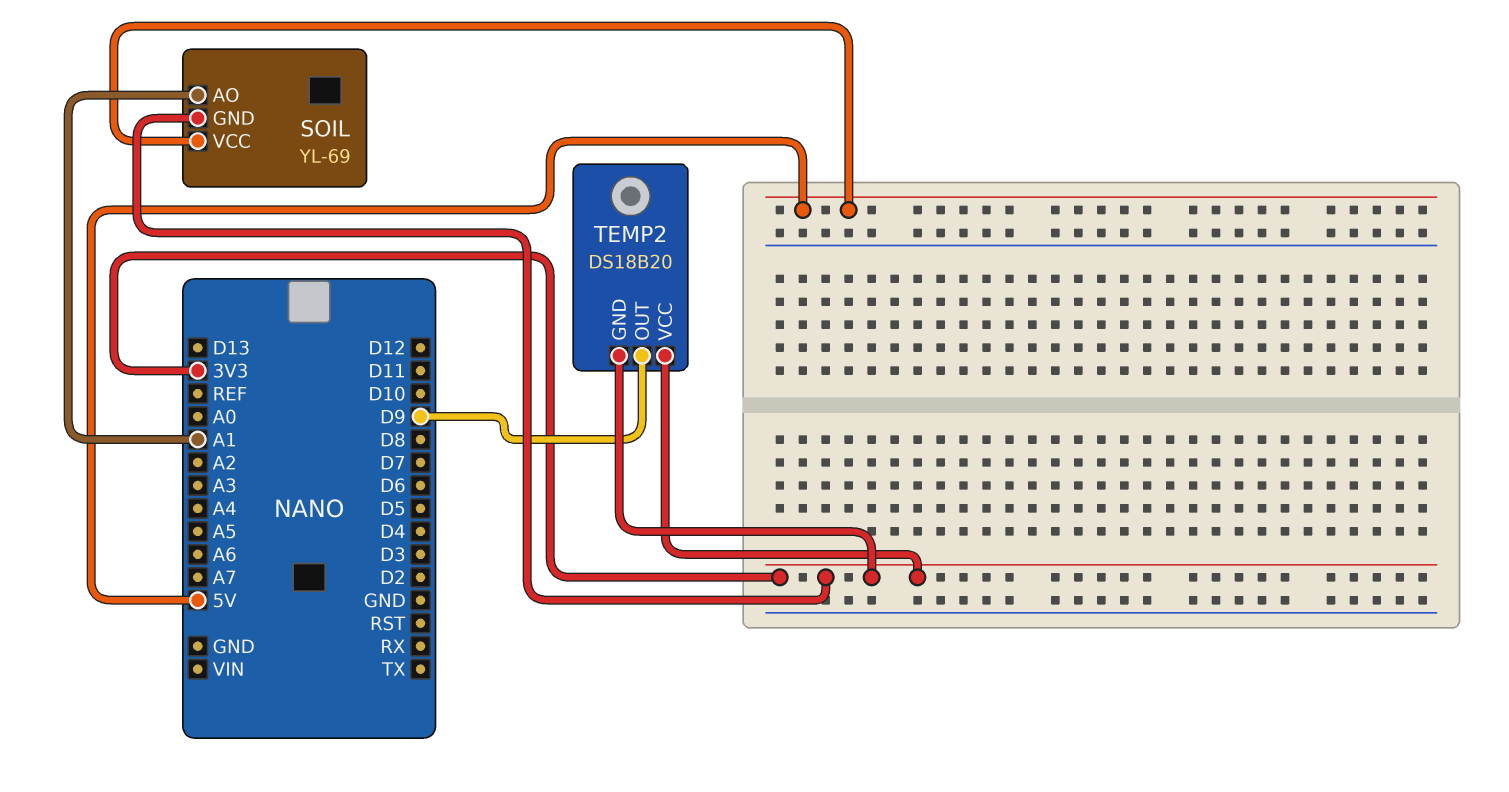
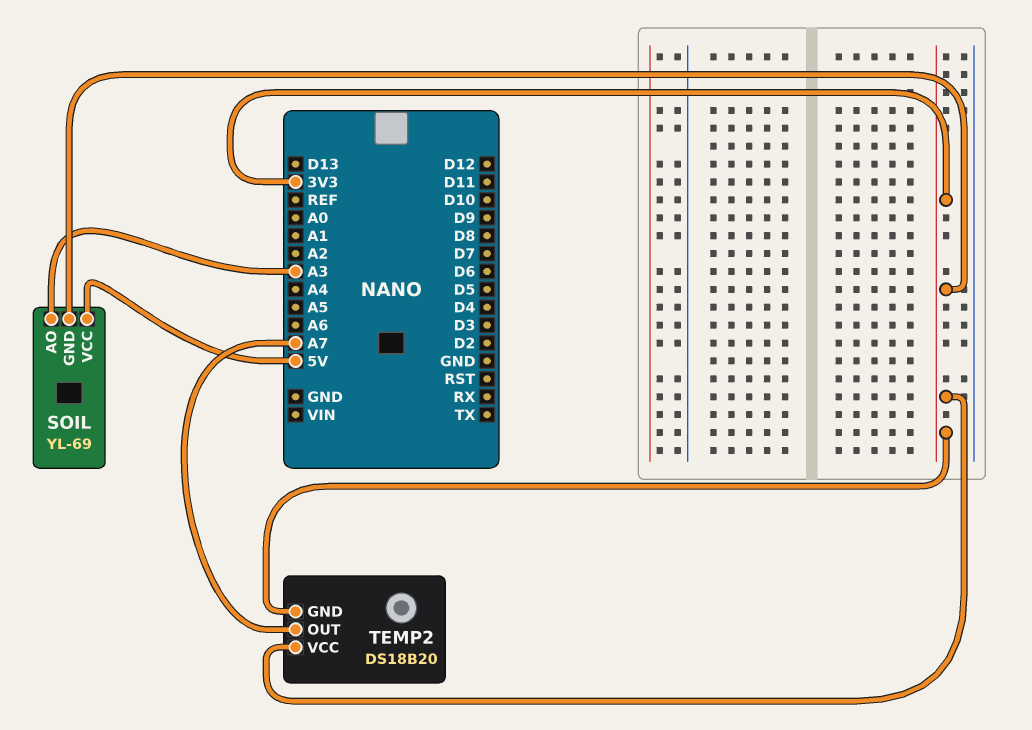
SOIL pin AO: A1 -> A3
TEMP2 pin OUT: D9 -> A7

